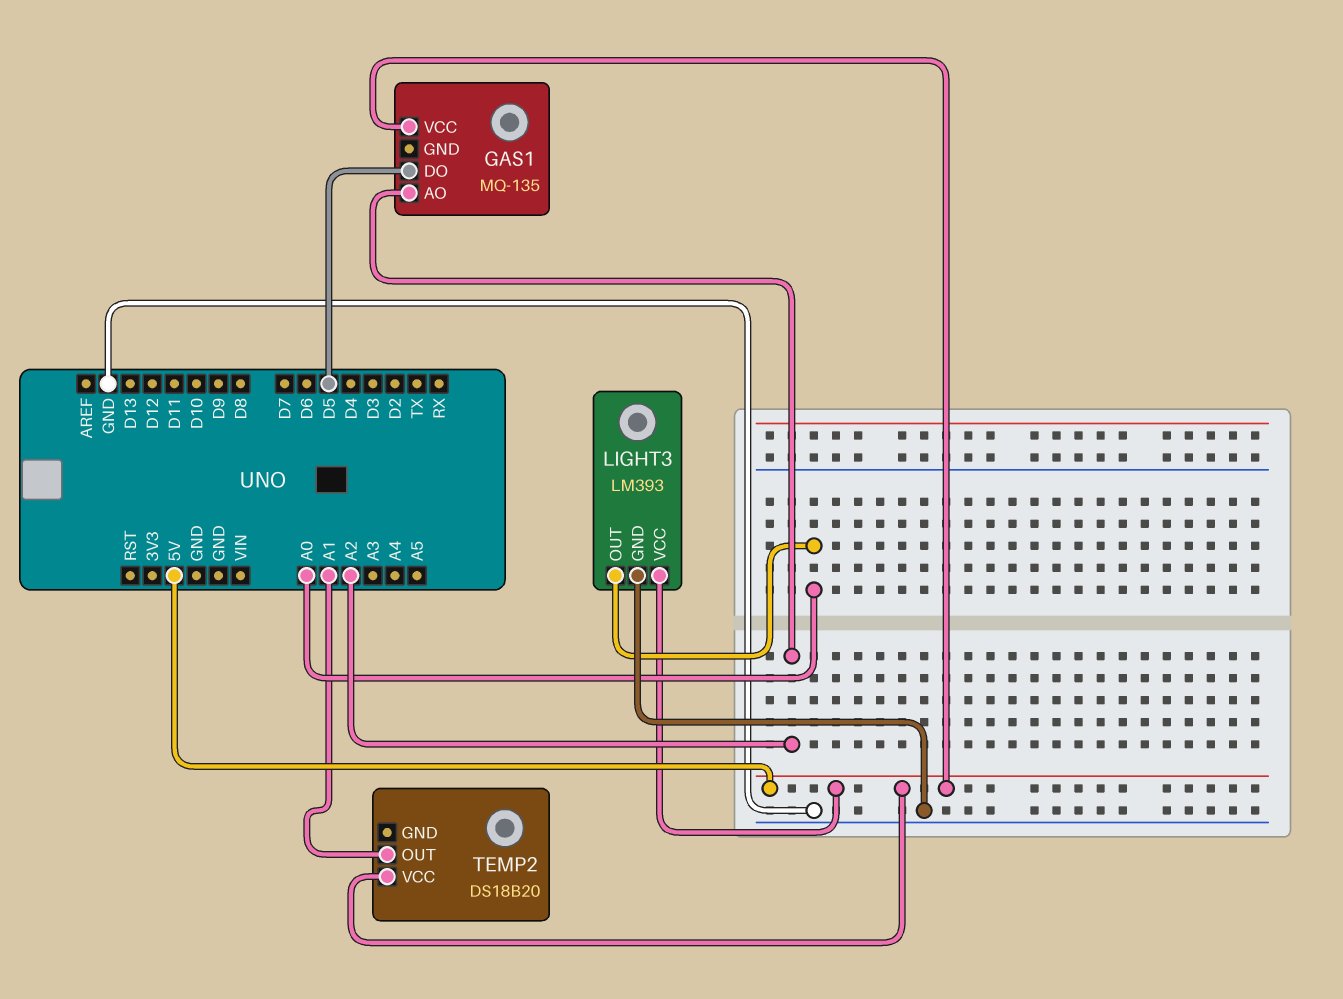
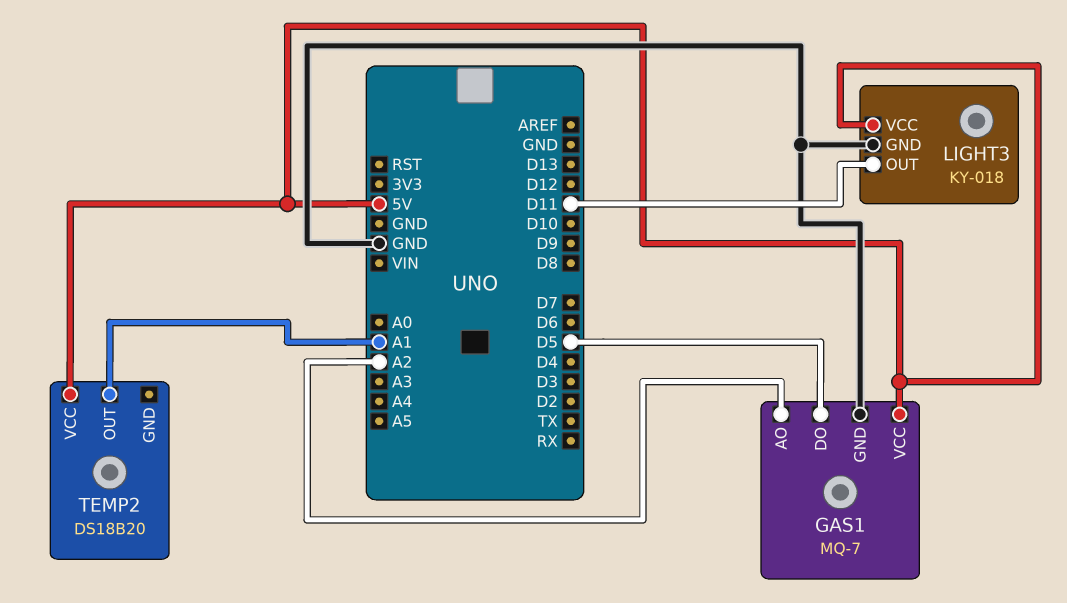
GAS1: MQ-135 -> MQ-7
GAS1 pin GND: none -> GND
LIGHT3: LM393 -> KY-018
LIGHT3 pin OUT: A0 -> D11

